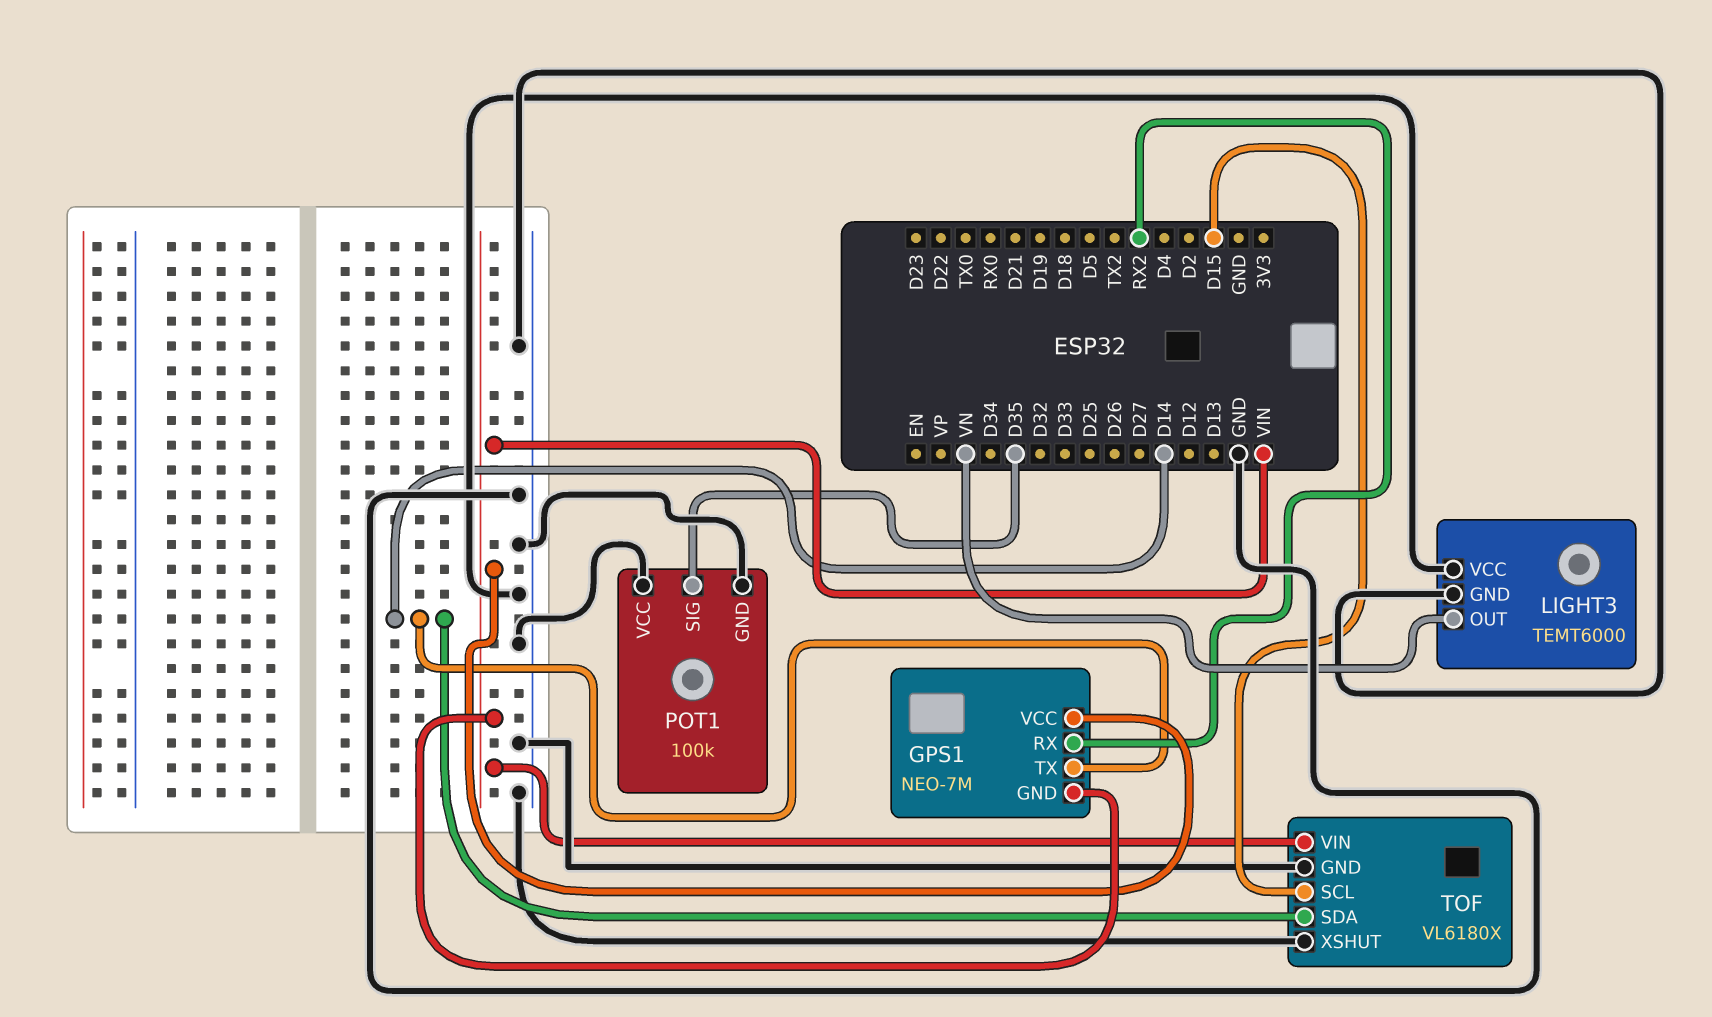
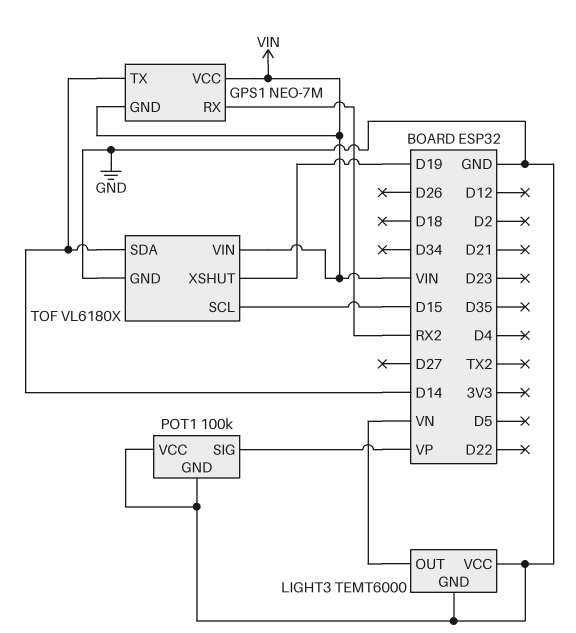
POT1 pin SIG: D35 -> VP
TOF pin XSHUT: GND -> D19

